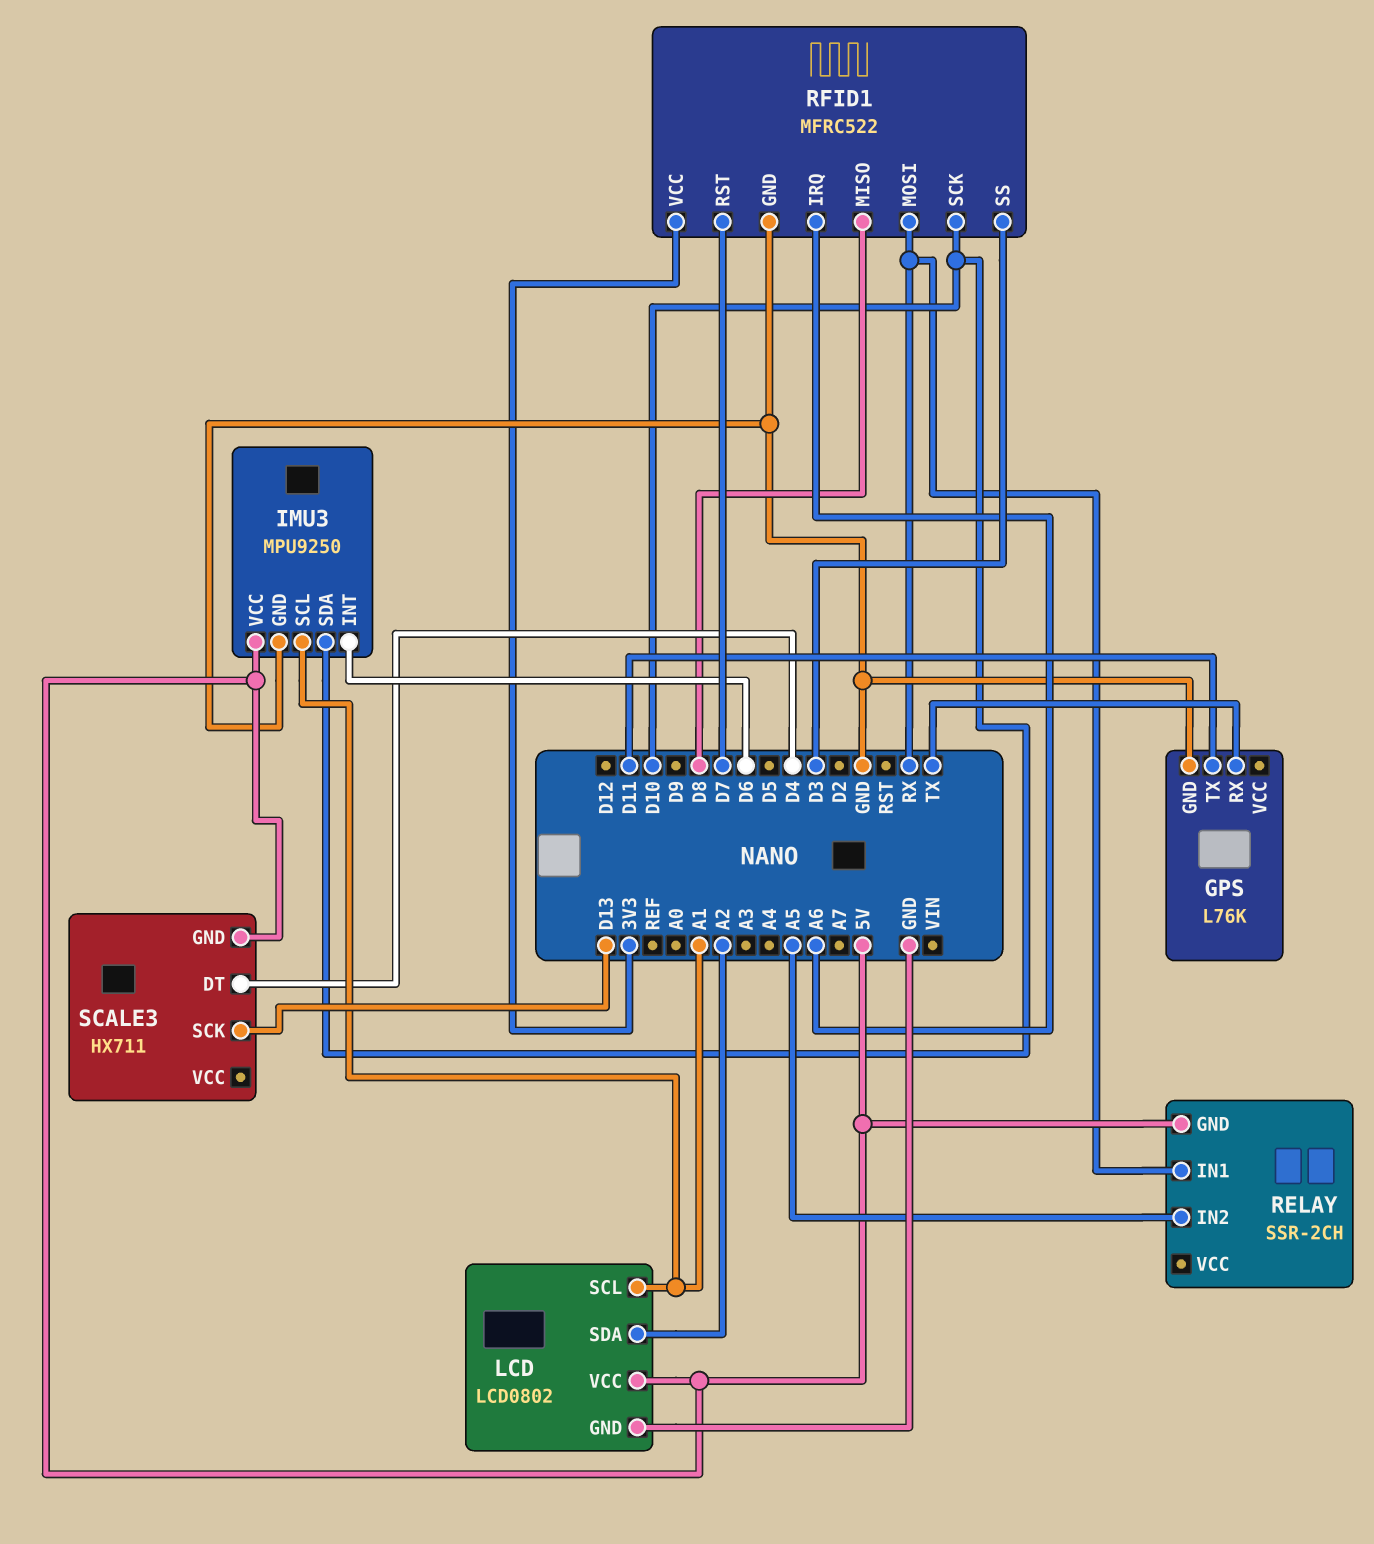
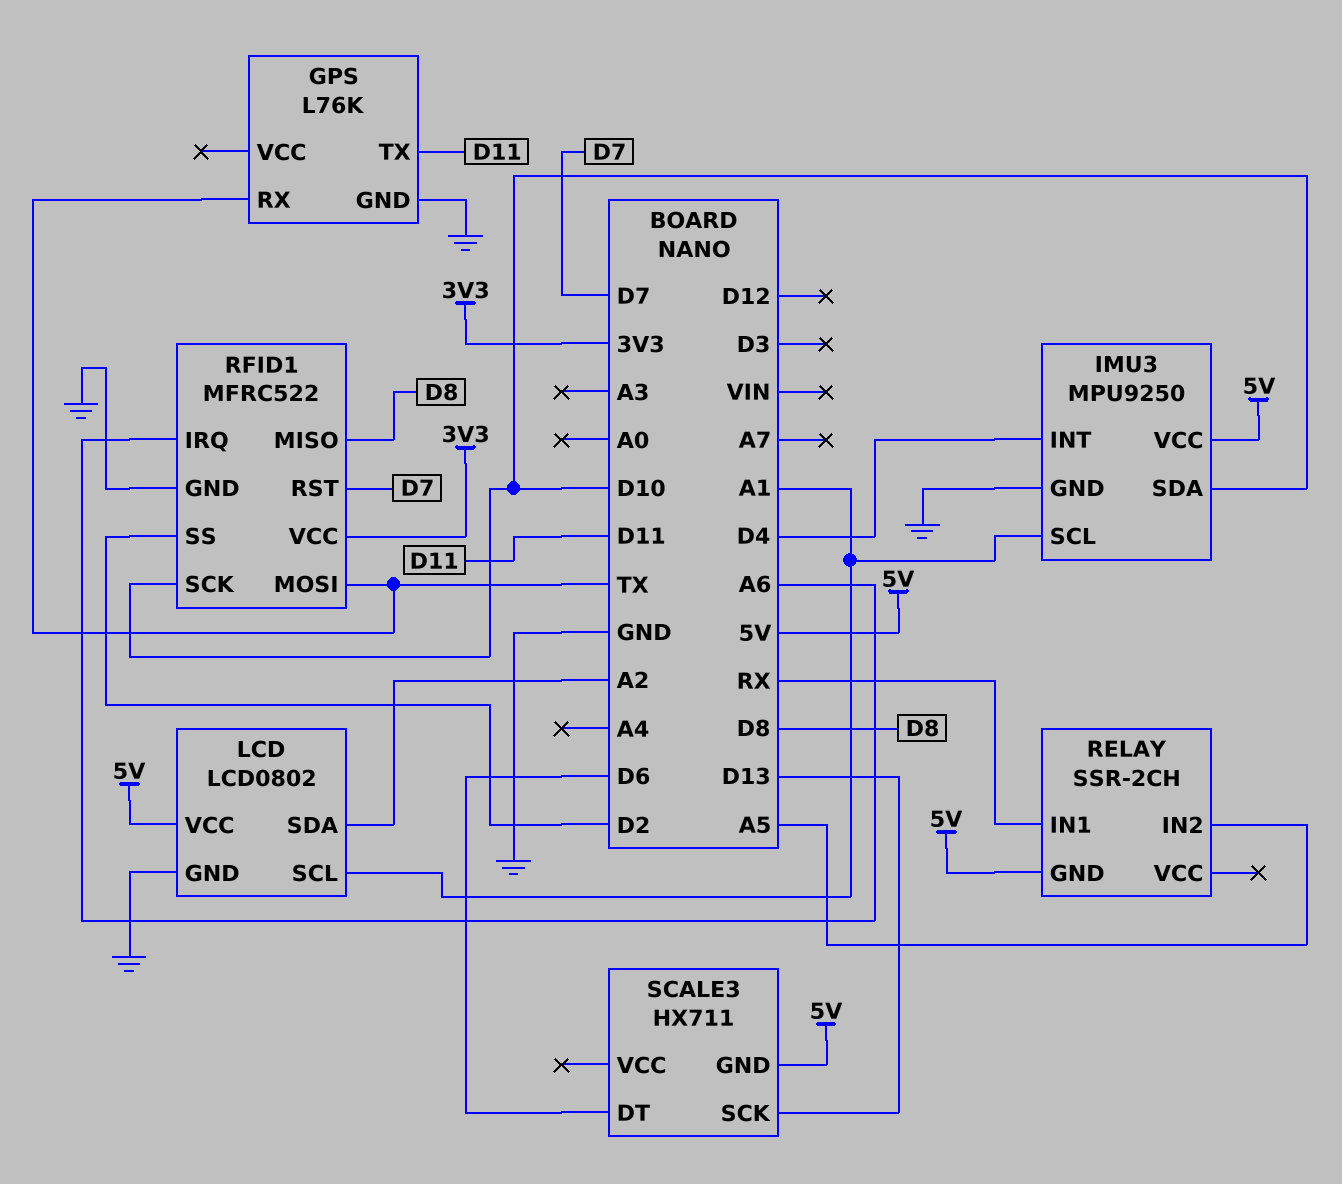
IMU3 pin INT: D6 -> D4
RFID1 pin MOSI: RX -> TX
RFID1 pin SS: D3 -> D2
SCALE3 pin DT: D4 -> D6

